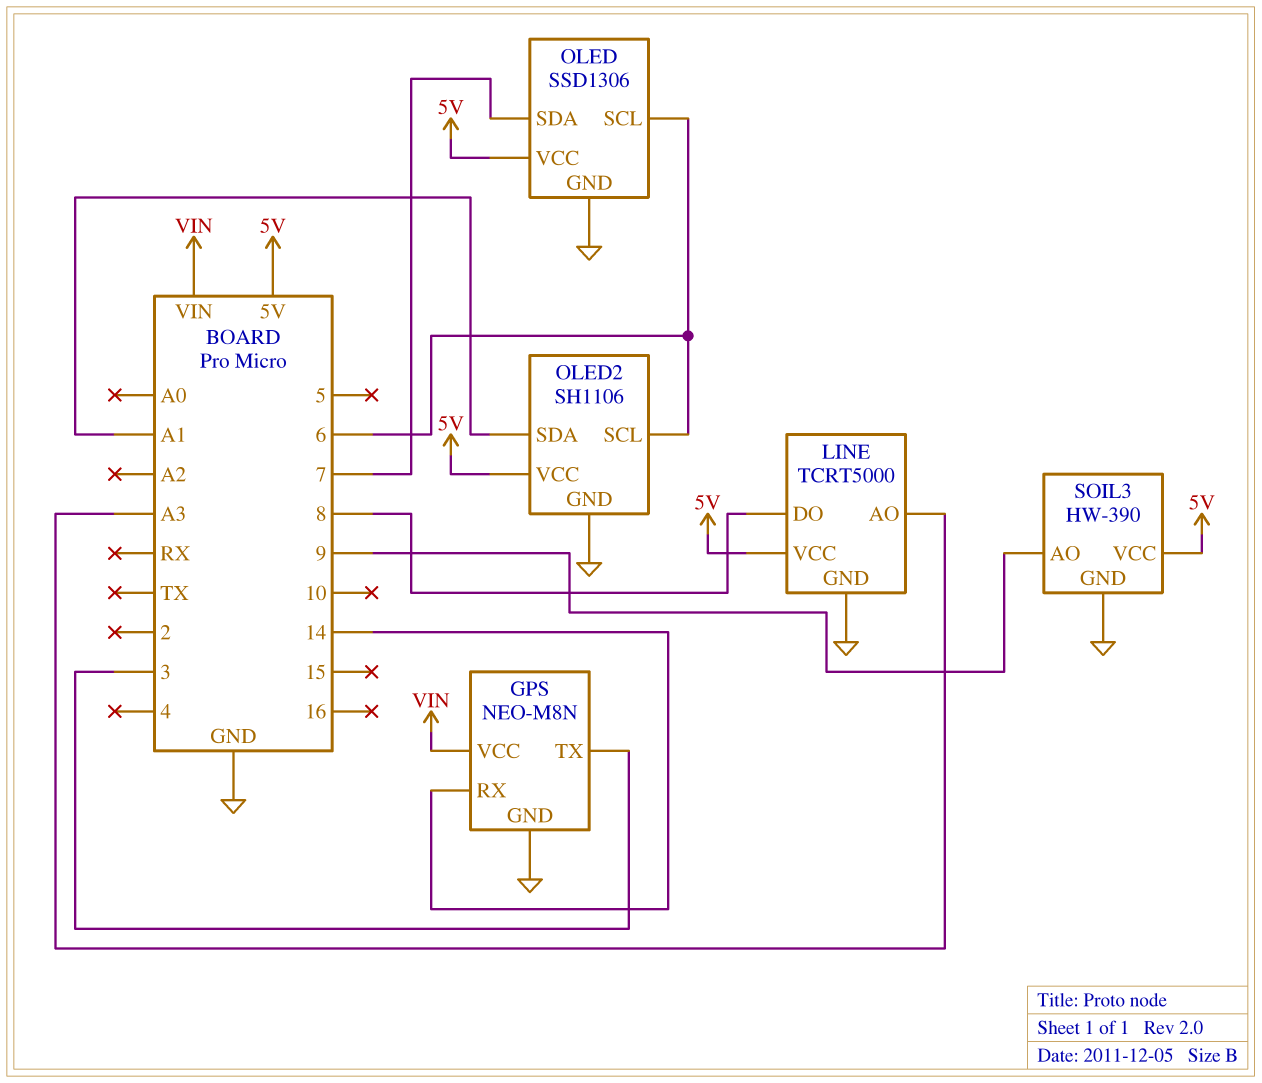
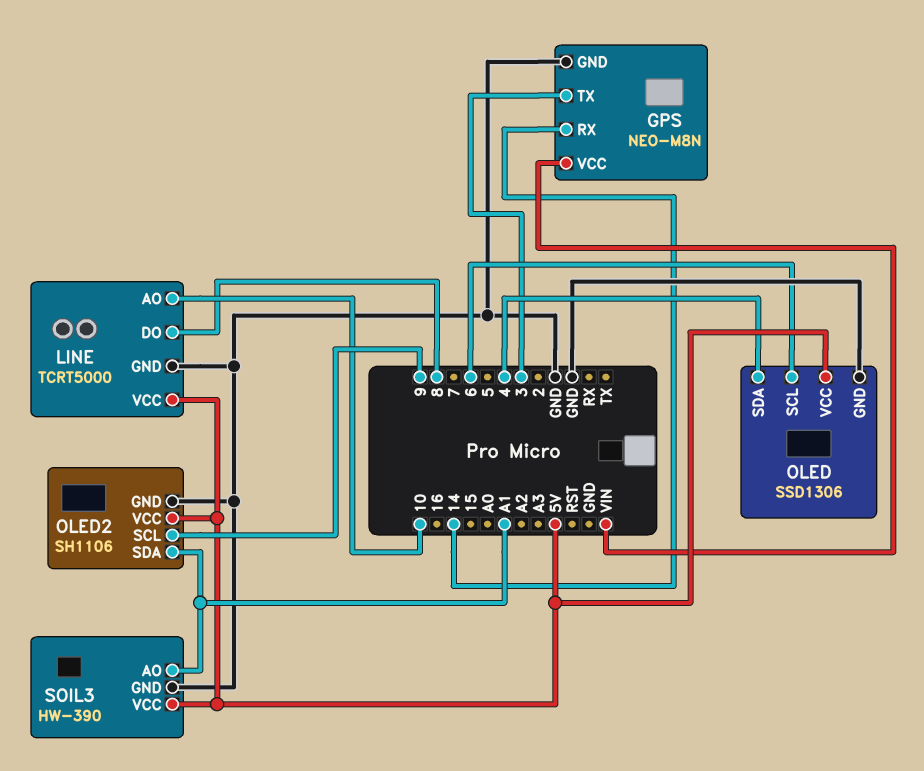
LINE pin AO: A3 -> 10
OLED pin SDA: 7 -> 4
OLED2 pin SCL: 6 -> 9
SOIL3 pin AO: 9 -> A1

